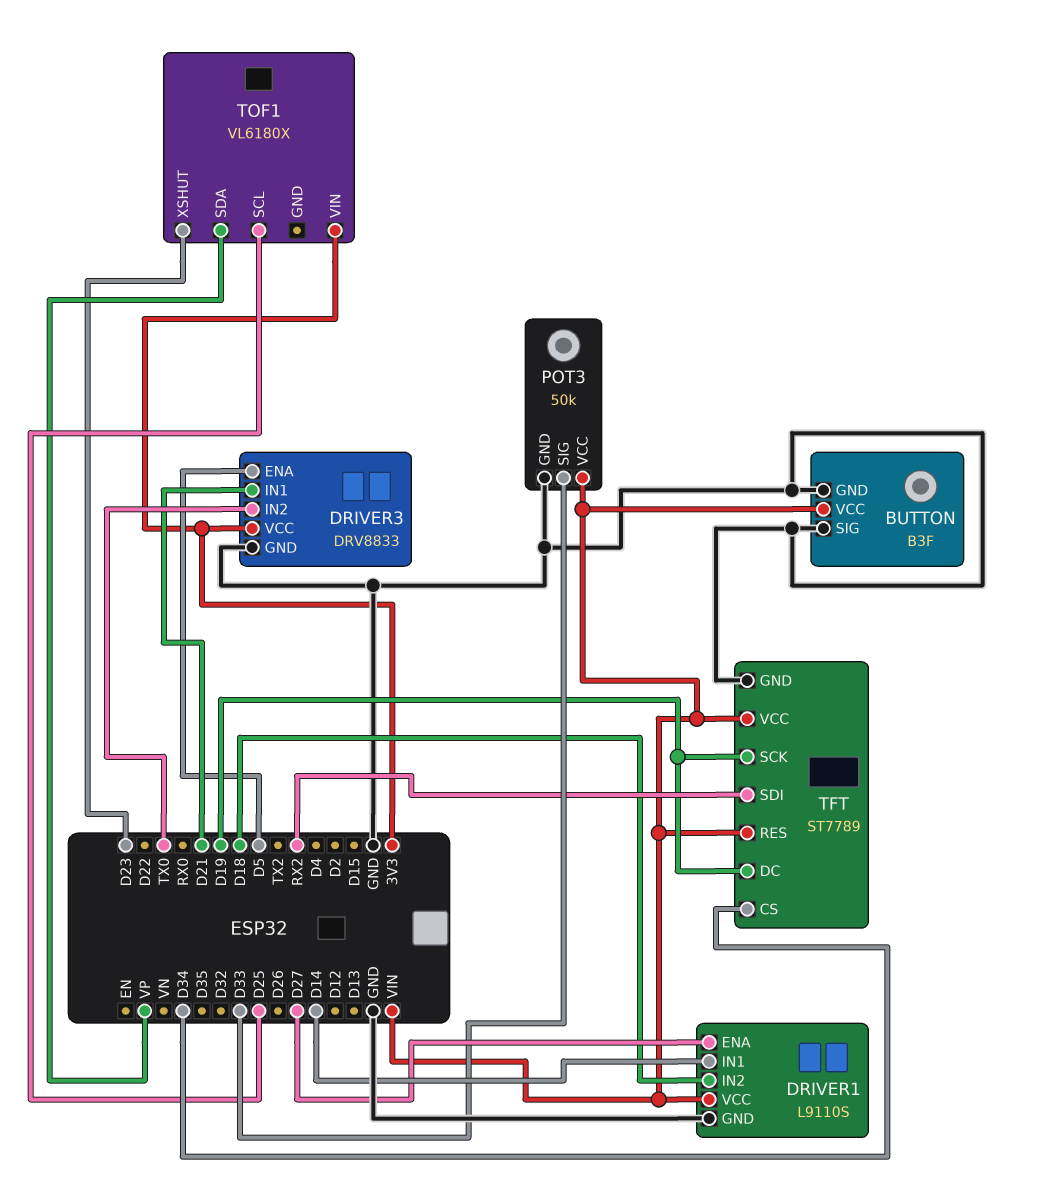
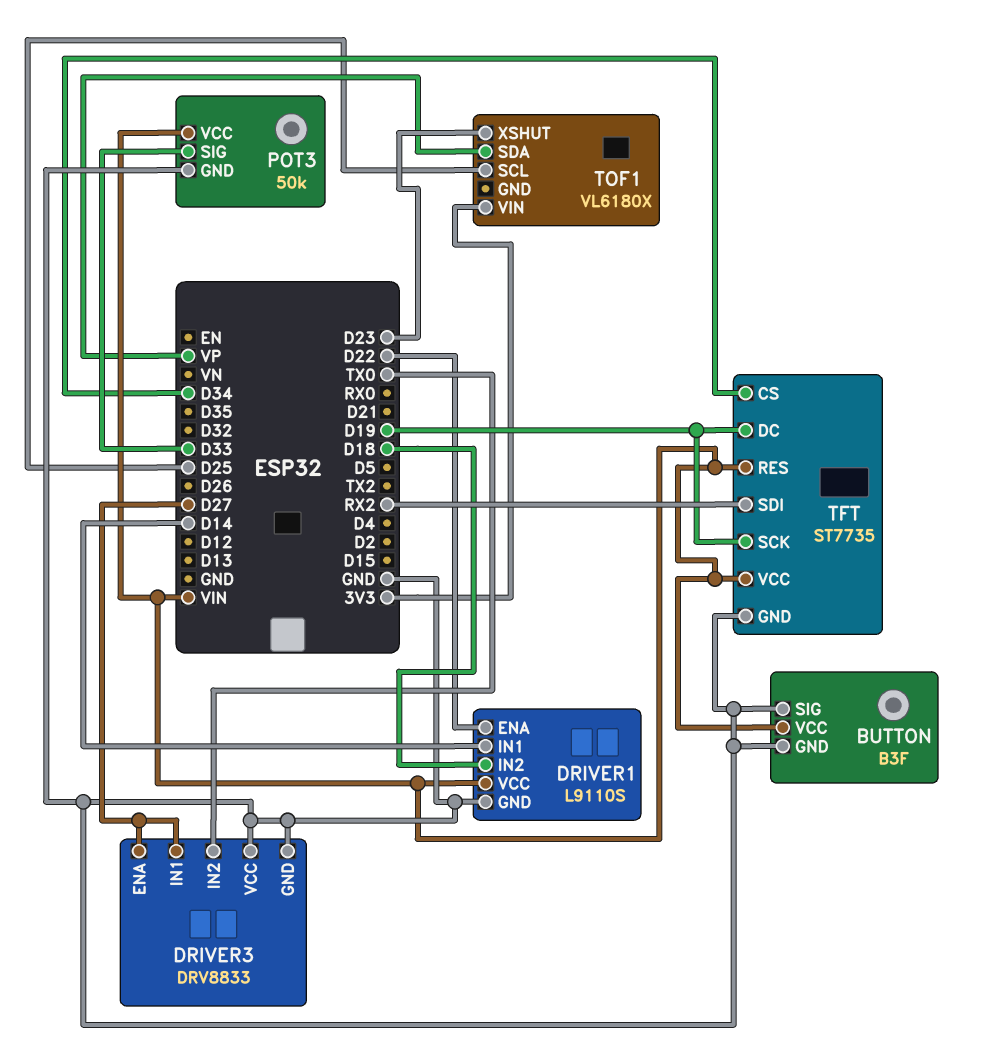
DRIVER1 pin ENA: D27 -> D22
DRIVER3 pin ENA: D5 -> D27
DRIVER3 pin IN1: D21 -> D27
DRIVER3 pin VCC: 3V3 -> GND
TFT: ST7789 -> ST7735

